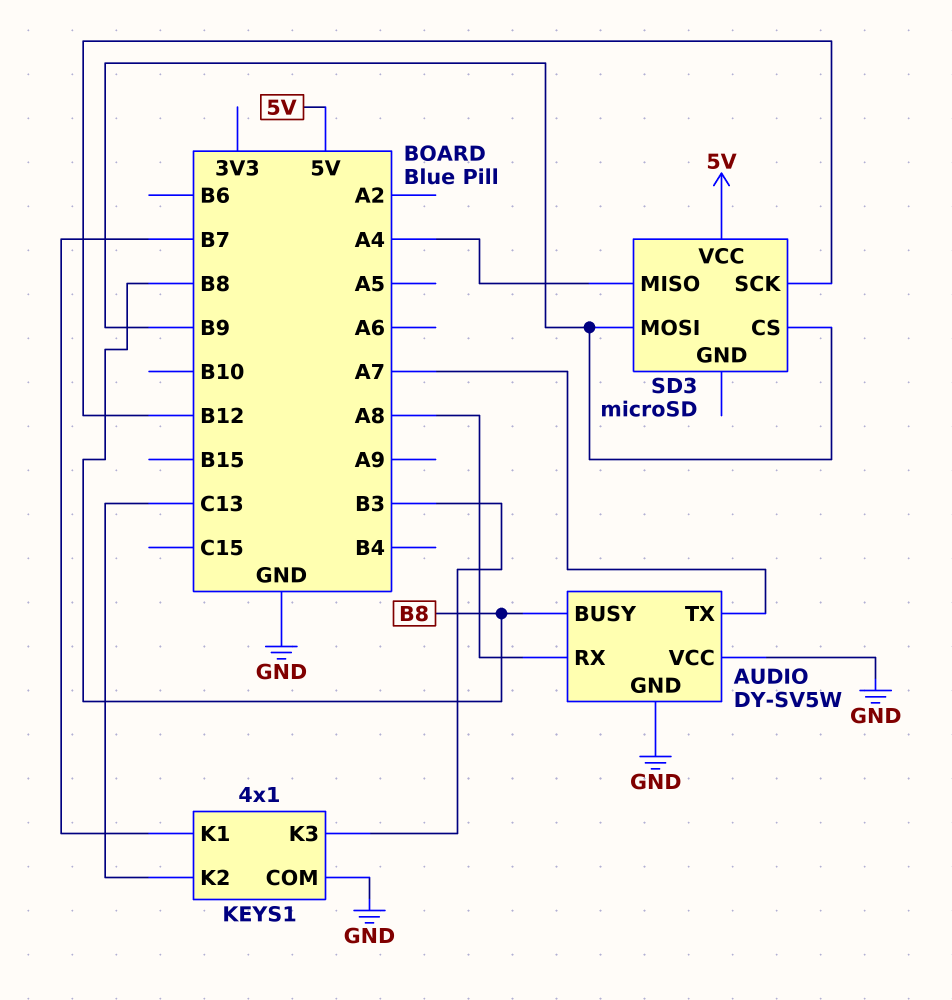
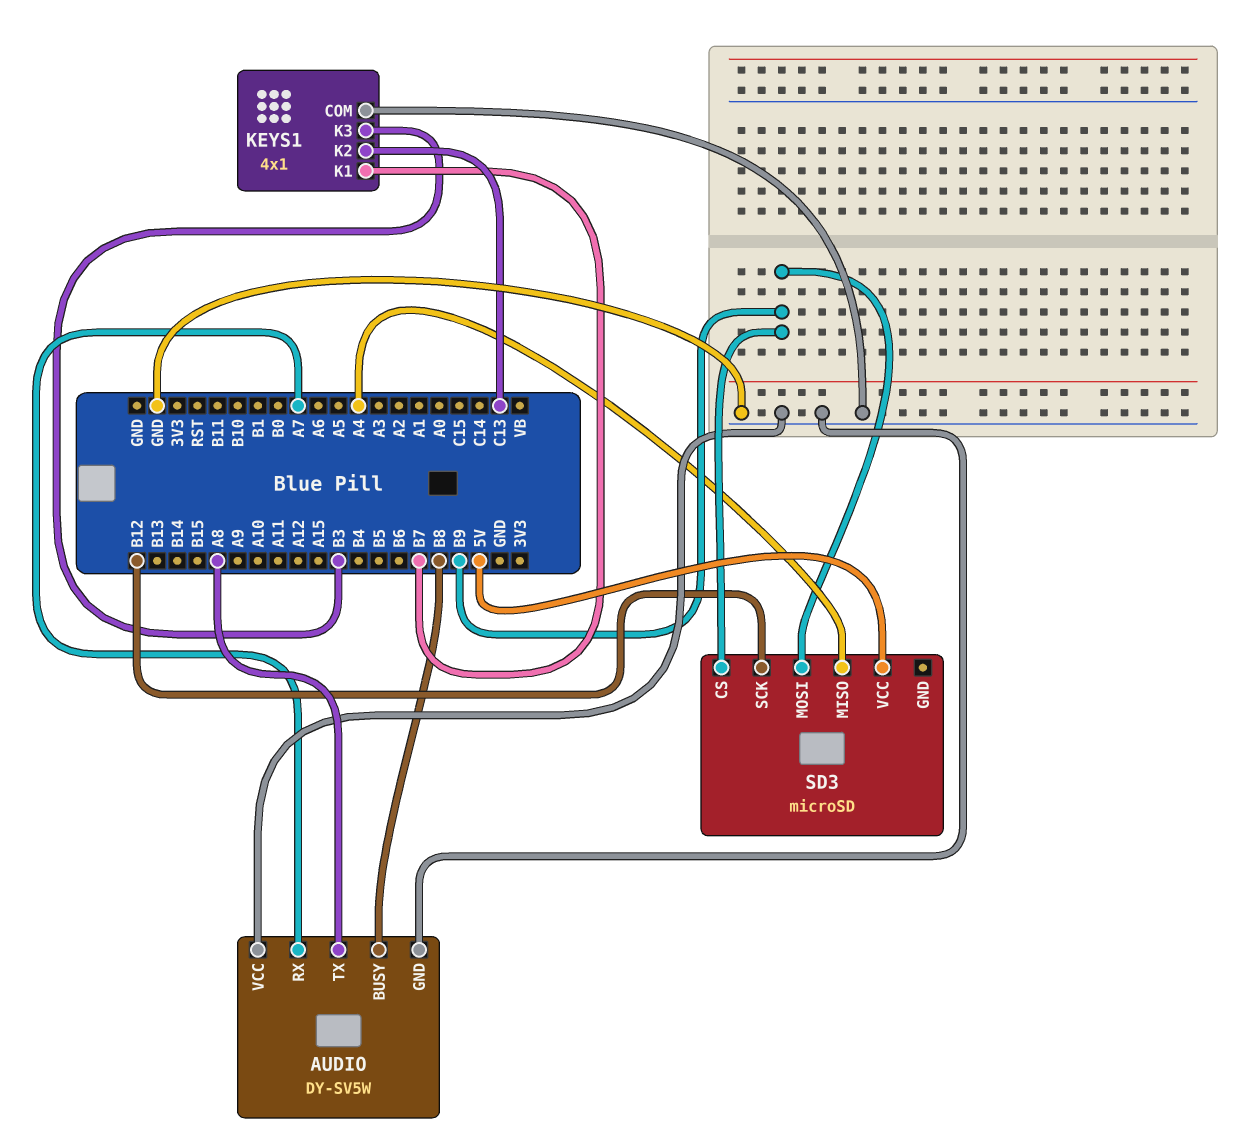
AUDIO pin RX: A8 -> A7
AUDIO pin TX: A7 -> A8

